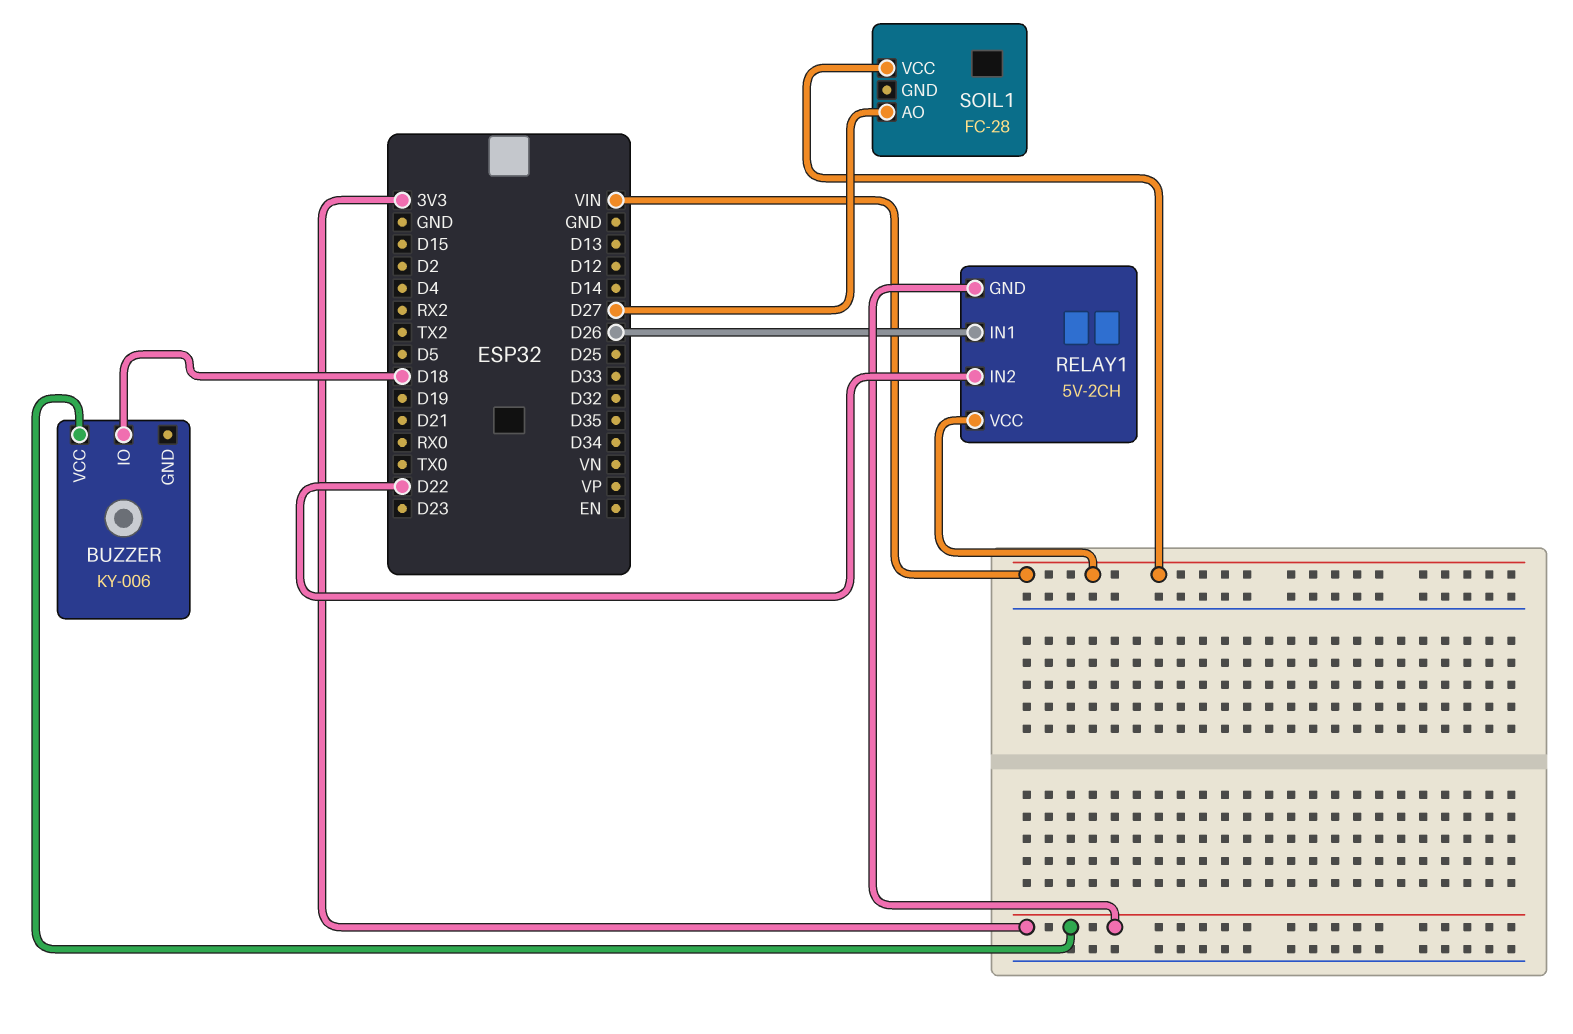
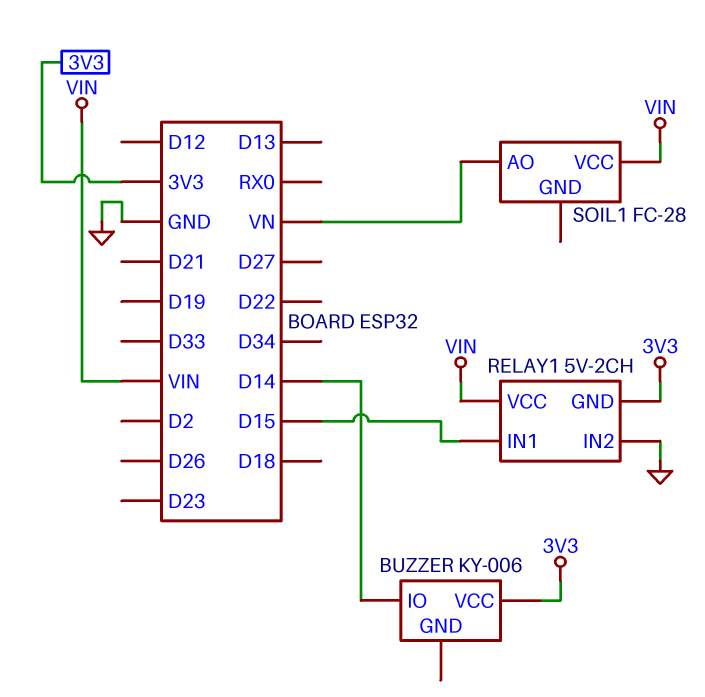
BUZZER pin IO: D18 -> D14
RELAY1 pin IN1: D26 -> D15
RELAY1 pin IN2: D22 -> GND
SOIL1 pin AO: D27 -> VN

